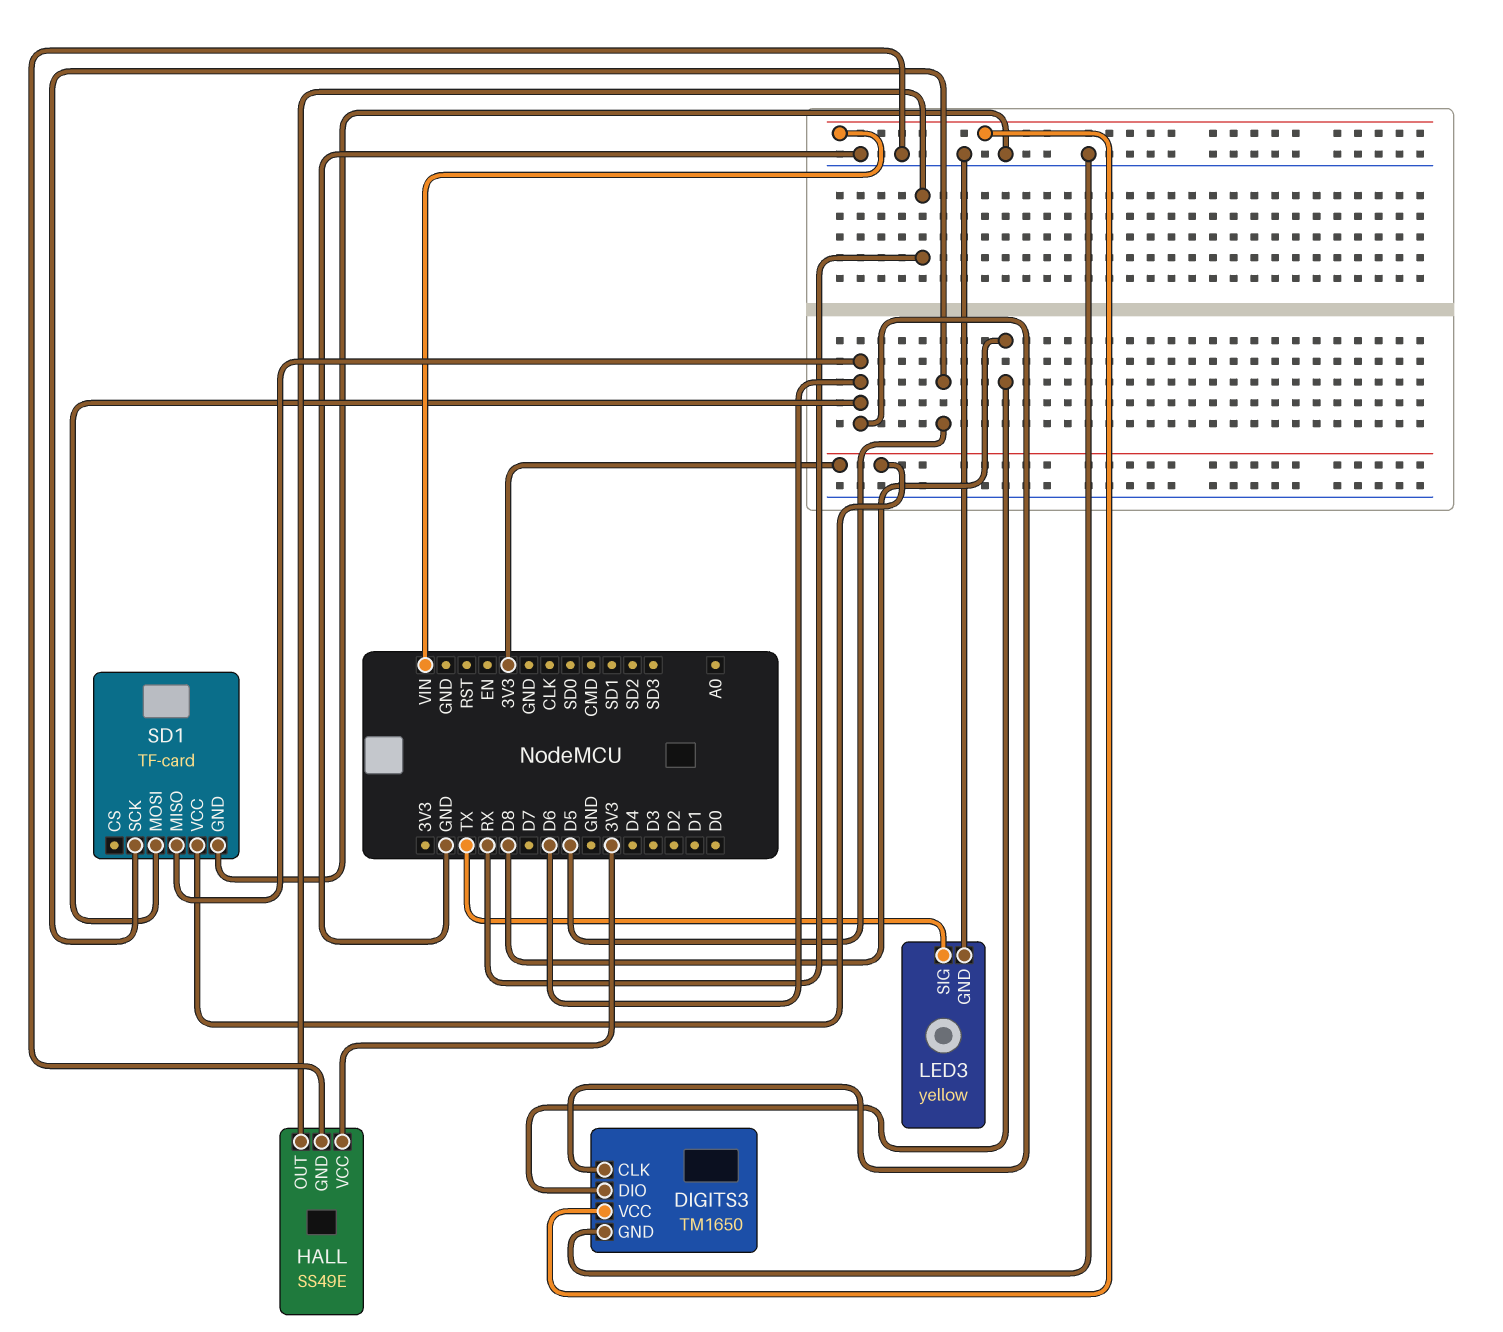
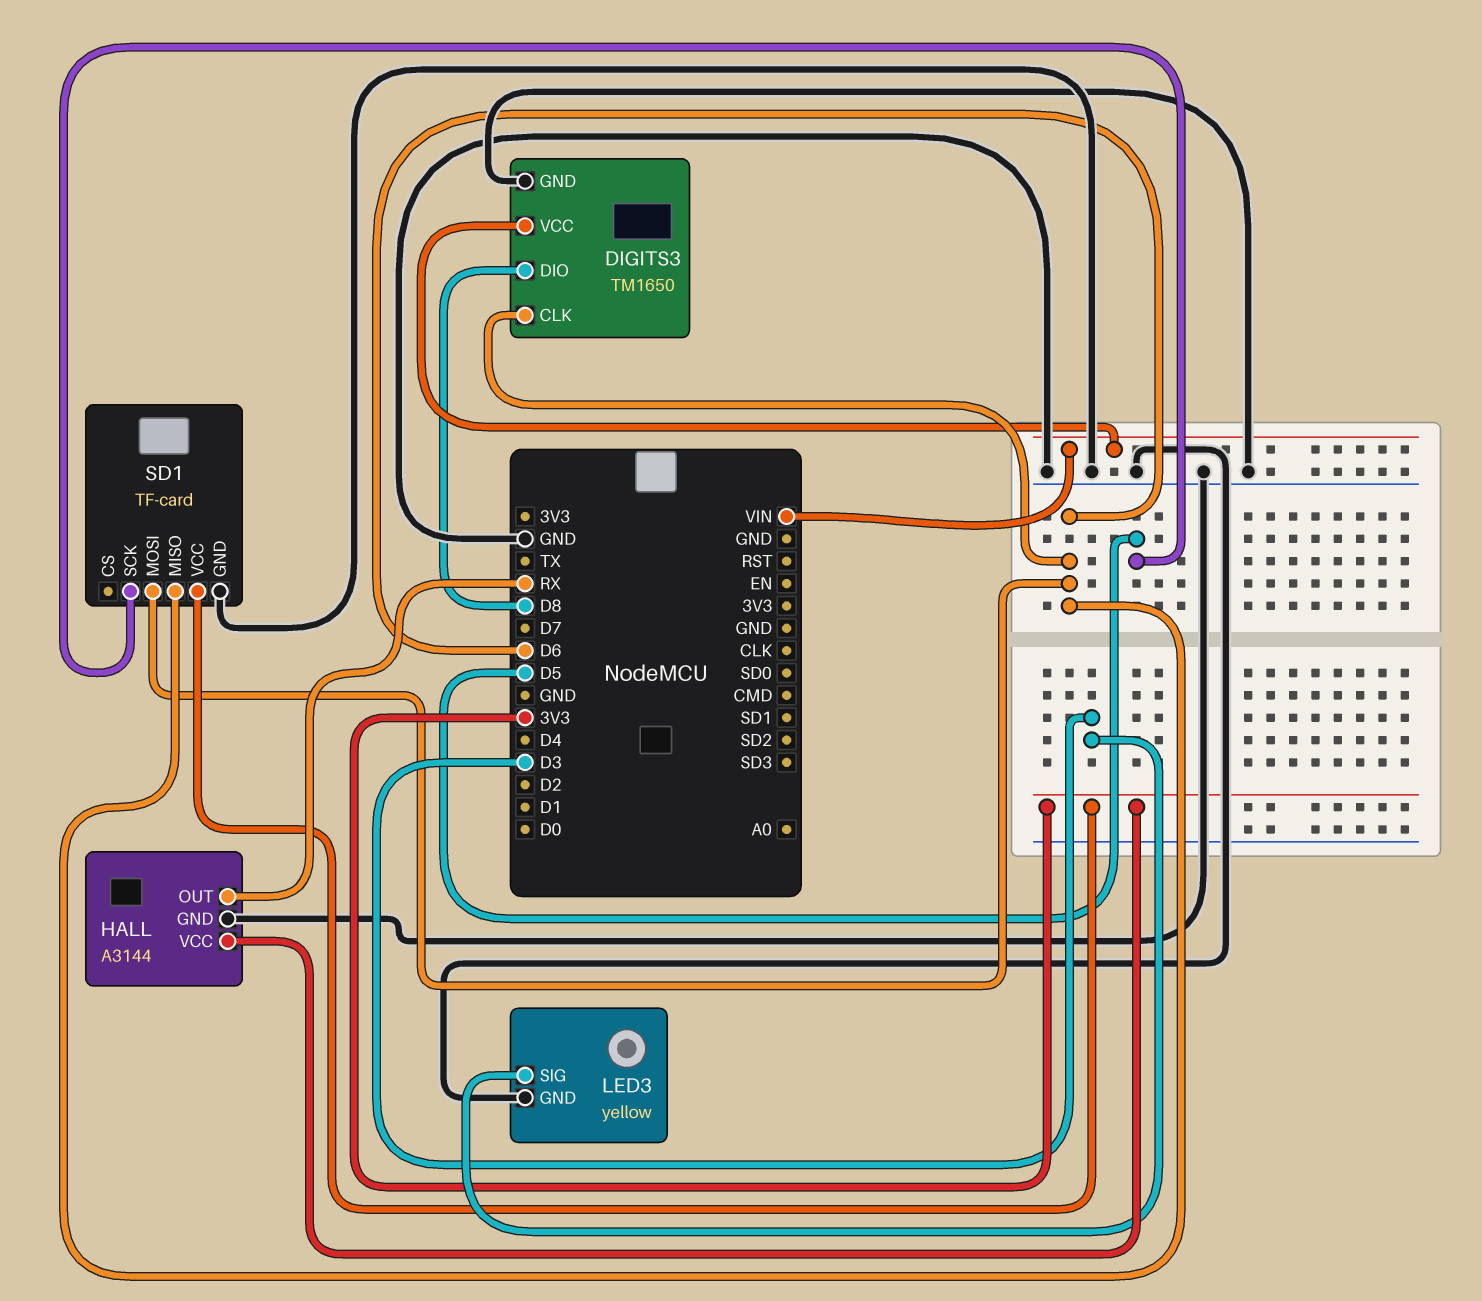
HALL: SS49E -> A3144
LED3 pin SIG: TX -> D3

